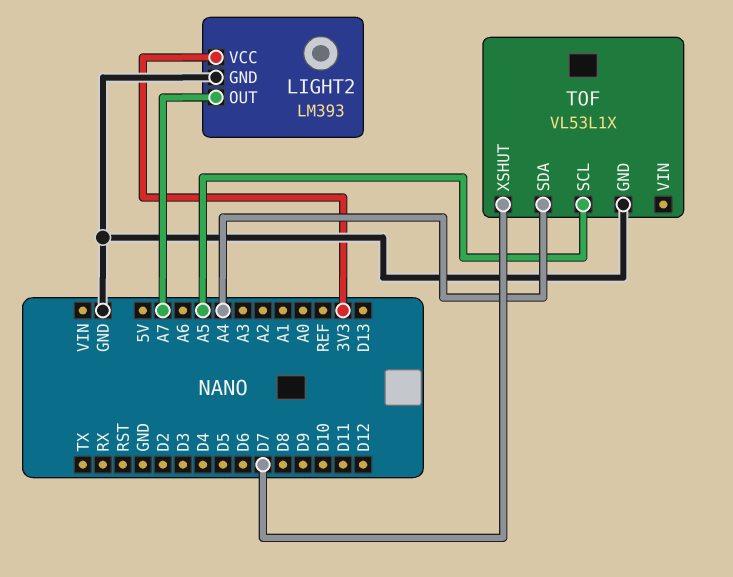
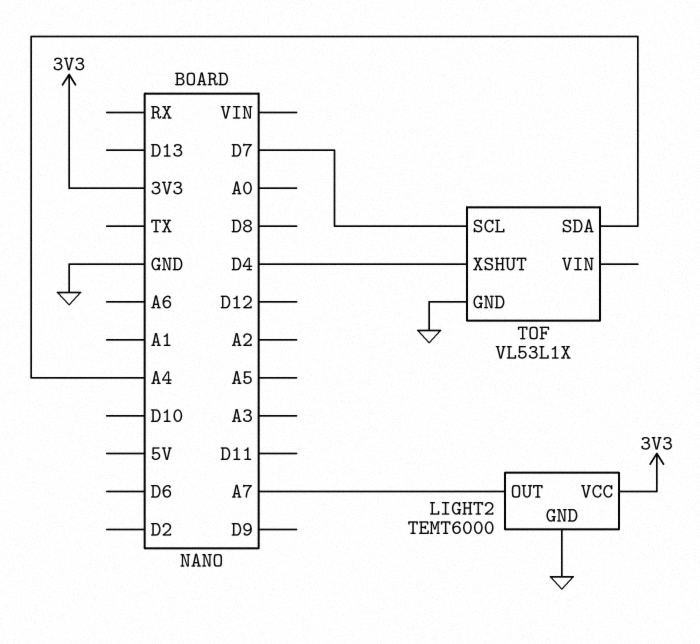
LIGHT2: LM393 -> TEMT6000
TOF pin SCL: A5 -> D7
TOF pin XSHUT: D7 -> D4

